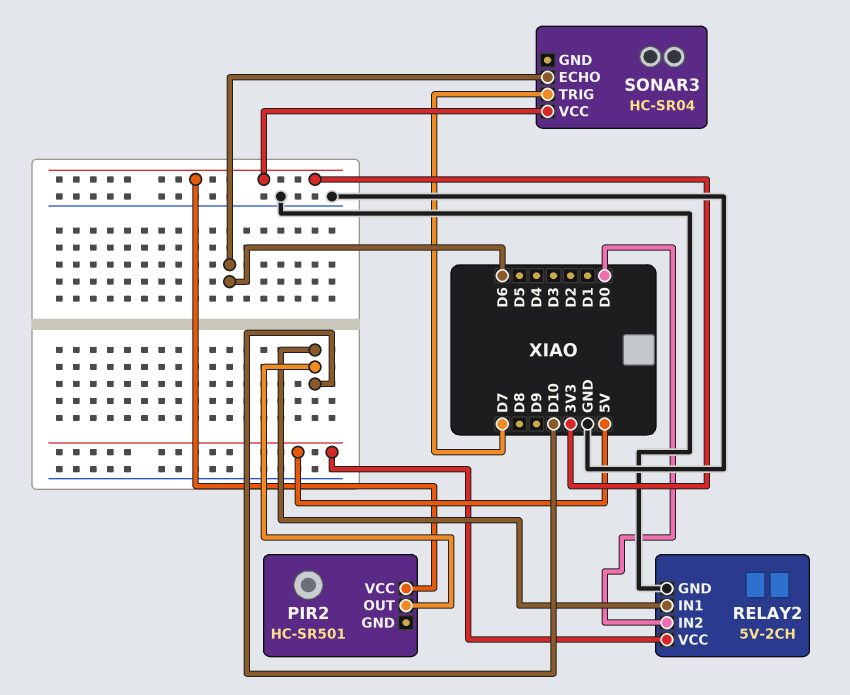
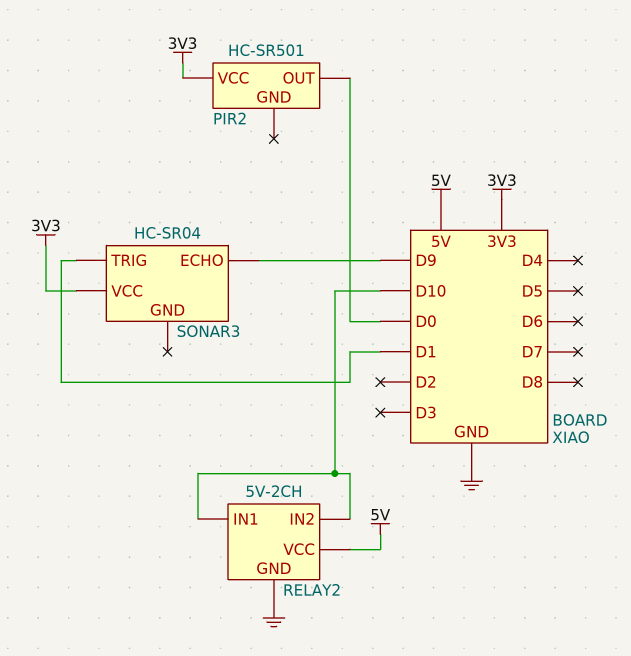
PIR2 pin OUT: D10 -> D0
RELAY2 pin IN2: D0 -> D10
SONAR3 pin ECHO: D6 -> D9
SONAR3 pin TRIG: D7 -> D1

